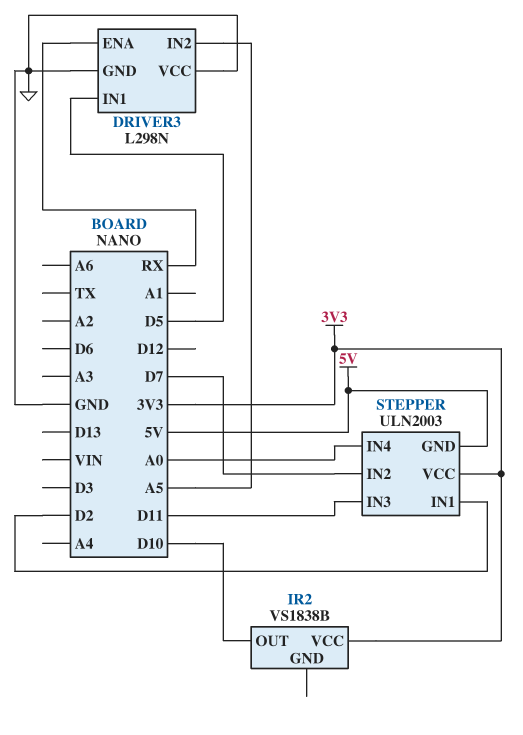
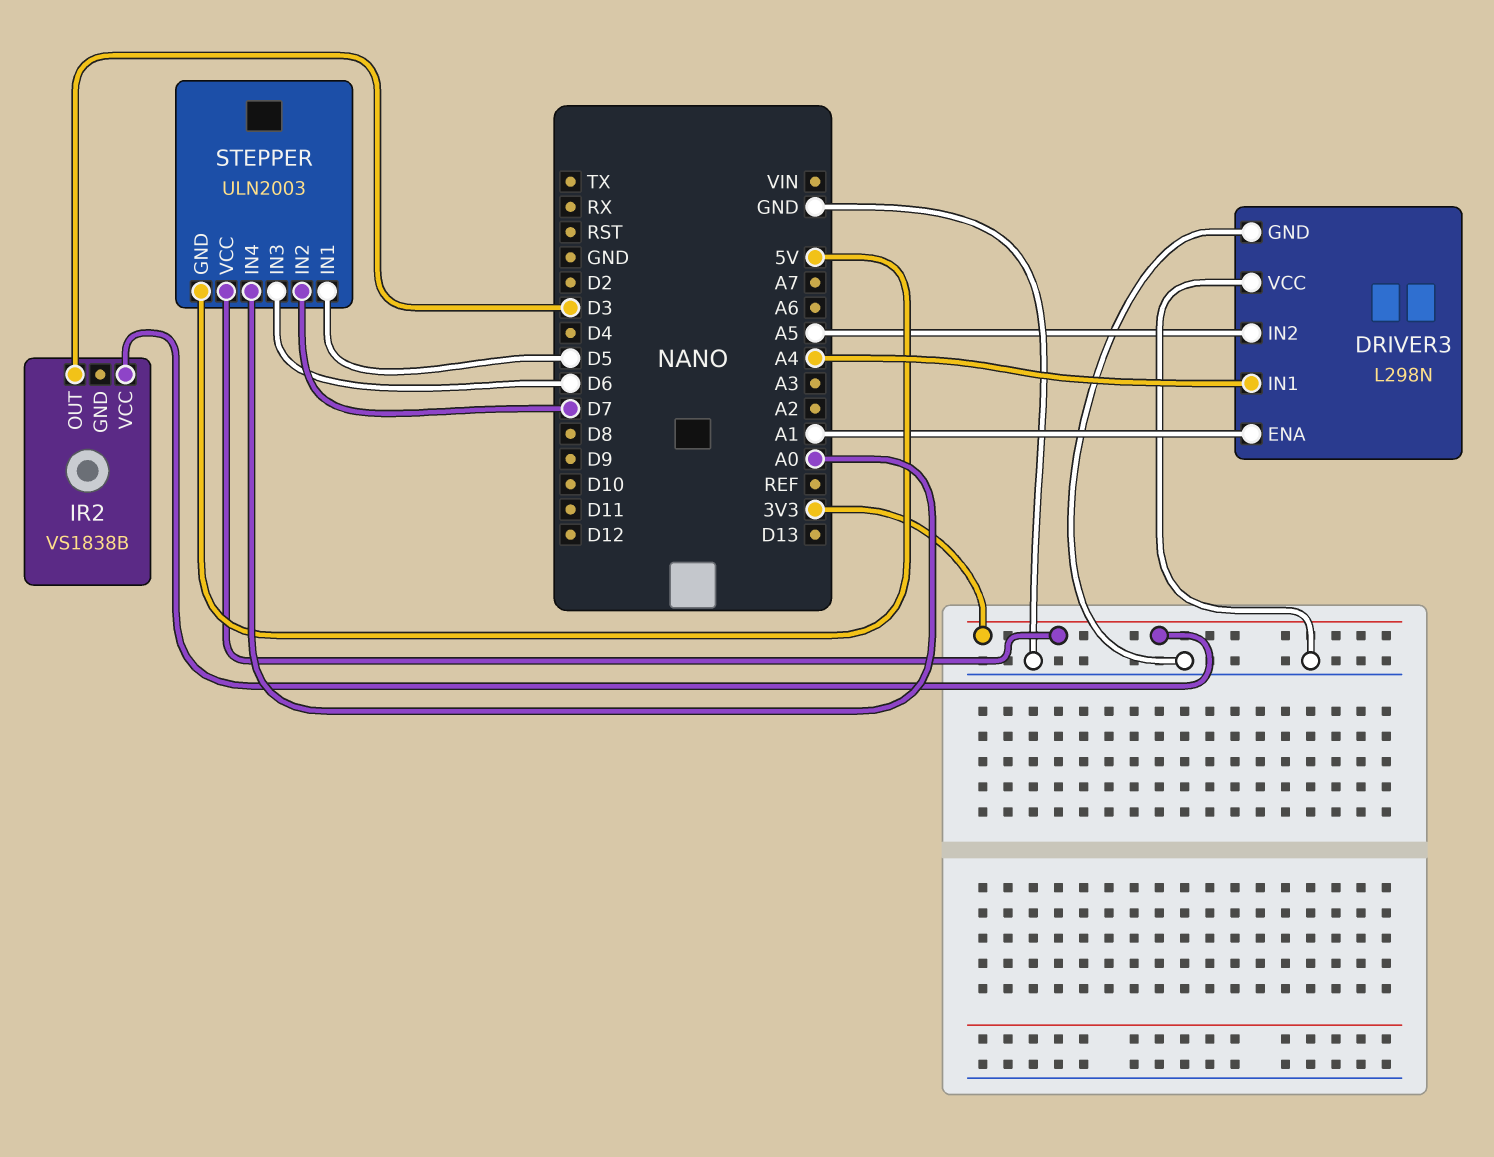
DRIVER3 pin ENA: RX -> A1
DRIVER3 pin IN1: D5 -> A4
IR2 pin OUT: D10 -> D3
STEPPER pin IN1: D2 -> D5
STEPPER pin IN3: D11 -> D6

